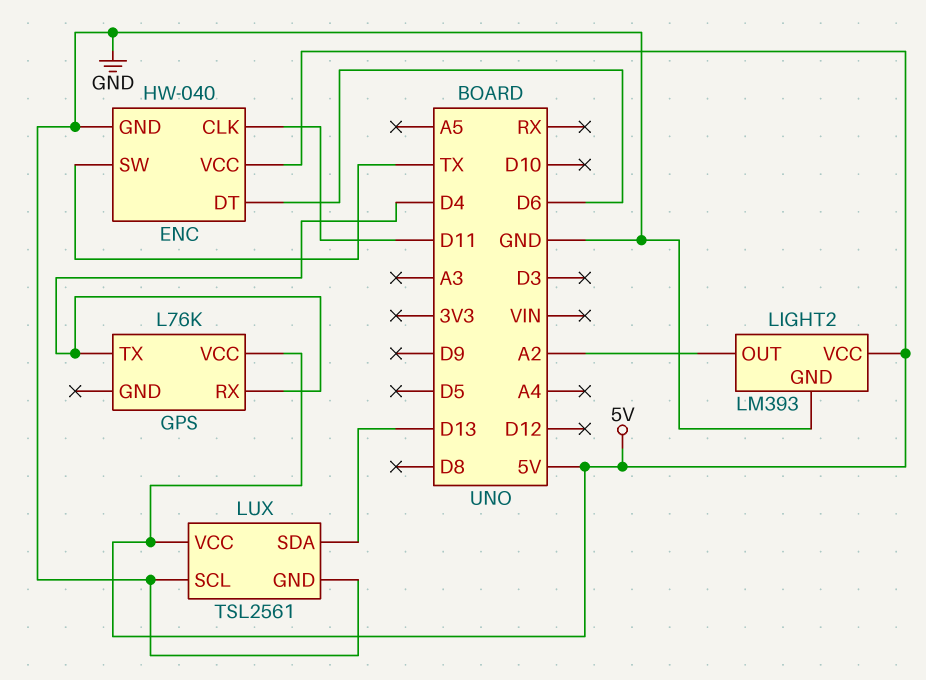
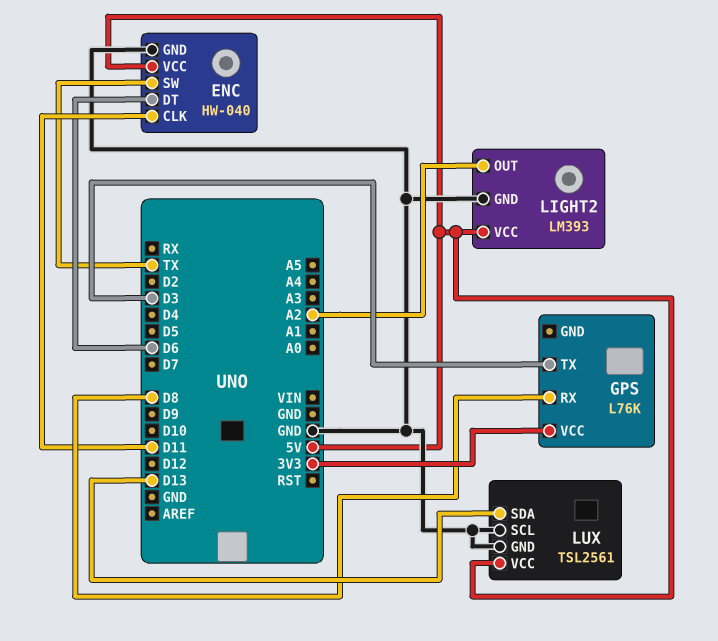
GPS pin RX: D4 -> D8
GPS pin TX: D4 -> D3
GPS pin VCC: 5V -> 3V3

